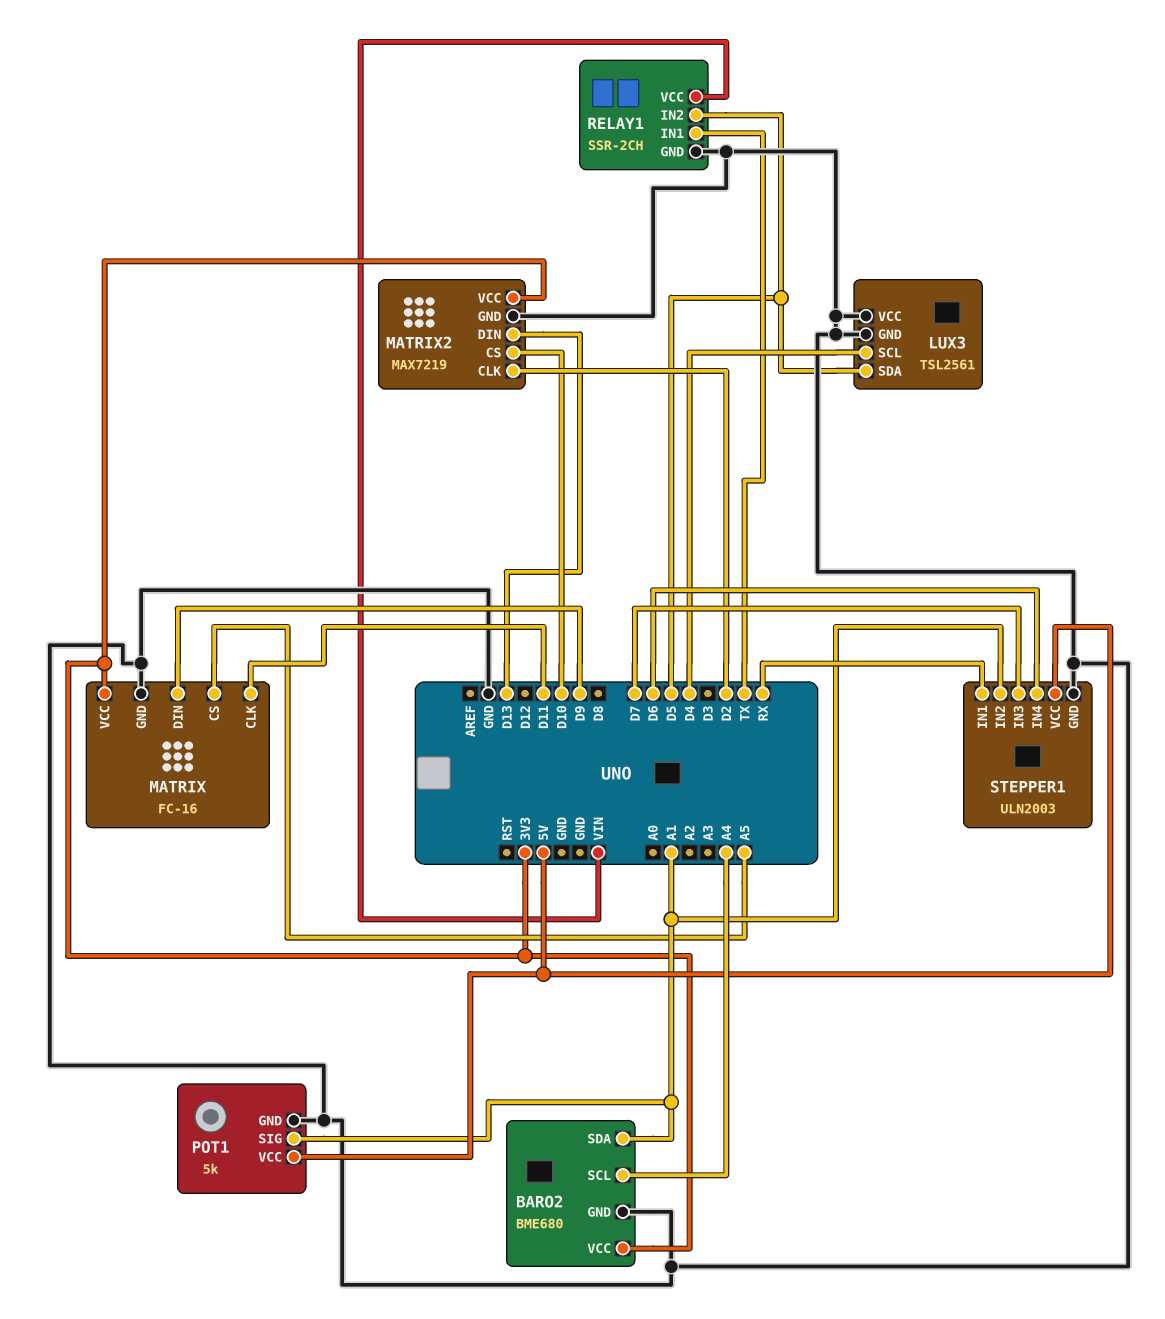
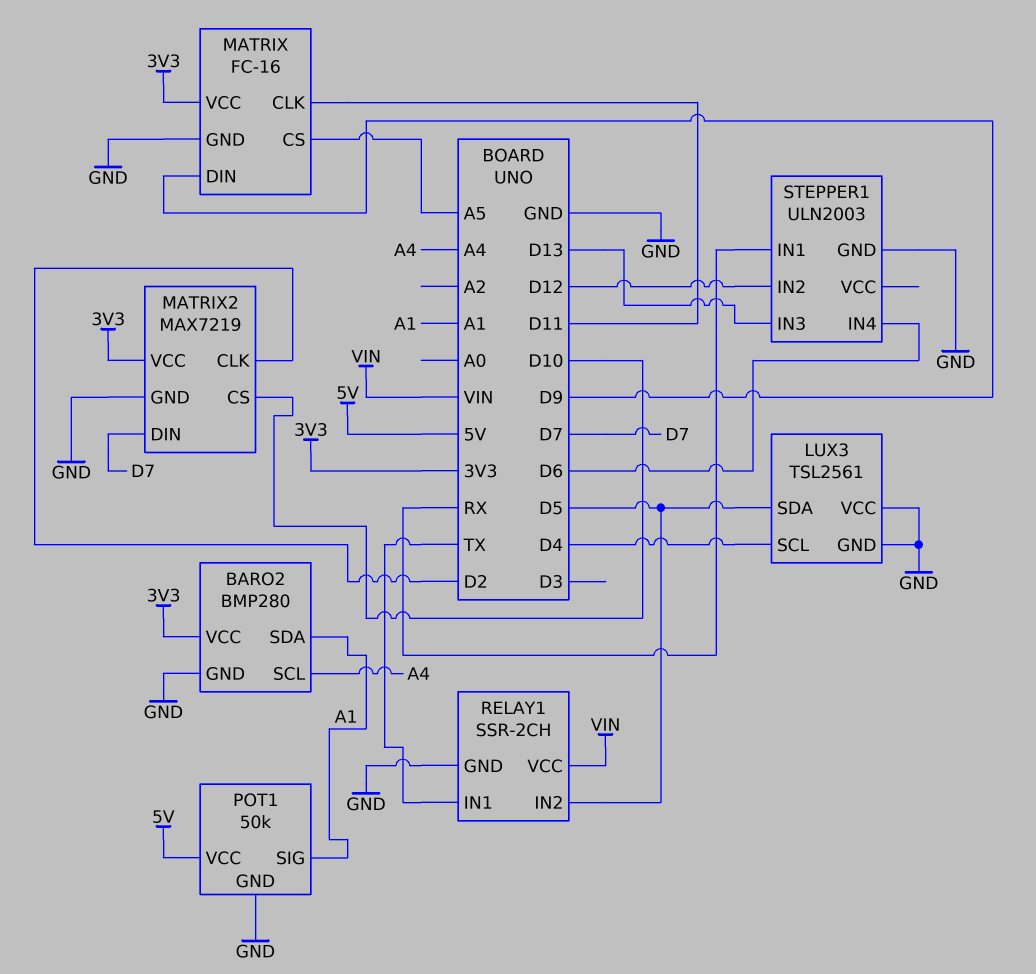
BARO2: BME680 -> BMP280
MATRIX2 pin DIN: D13 -> D7
POT1: 5k -> 50k
STEPPER1 pin IN2: A1 -> D12
STEPPER1 pin IN3: D7 -> D13
STEPPER1 pin VCC: 5V -> none

